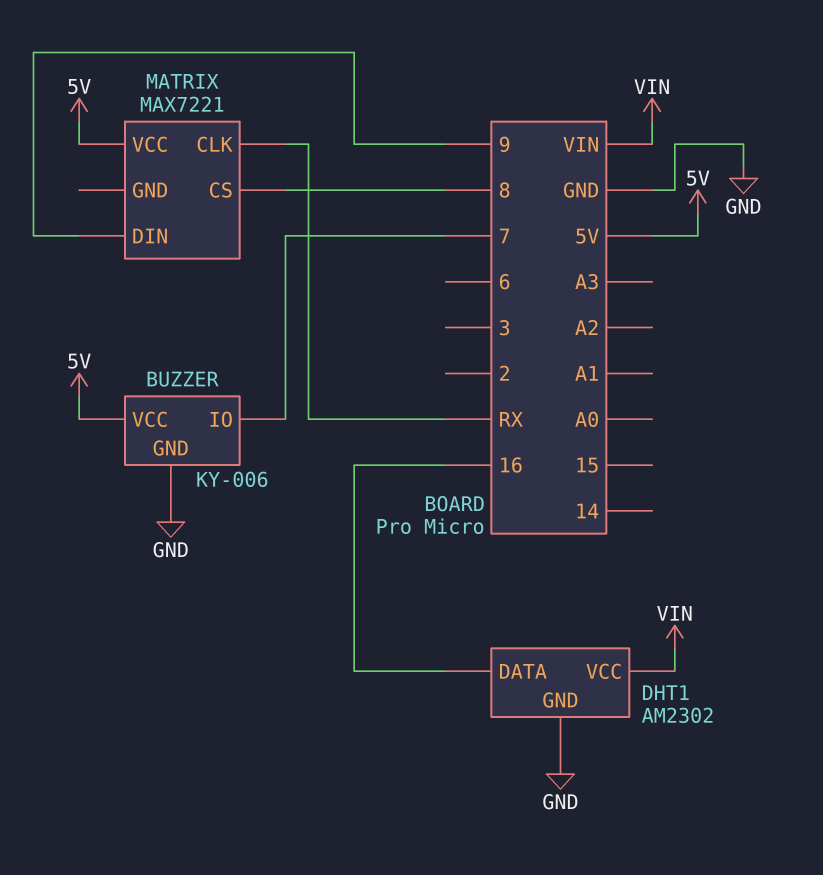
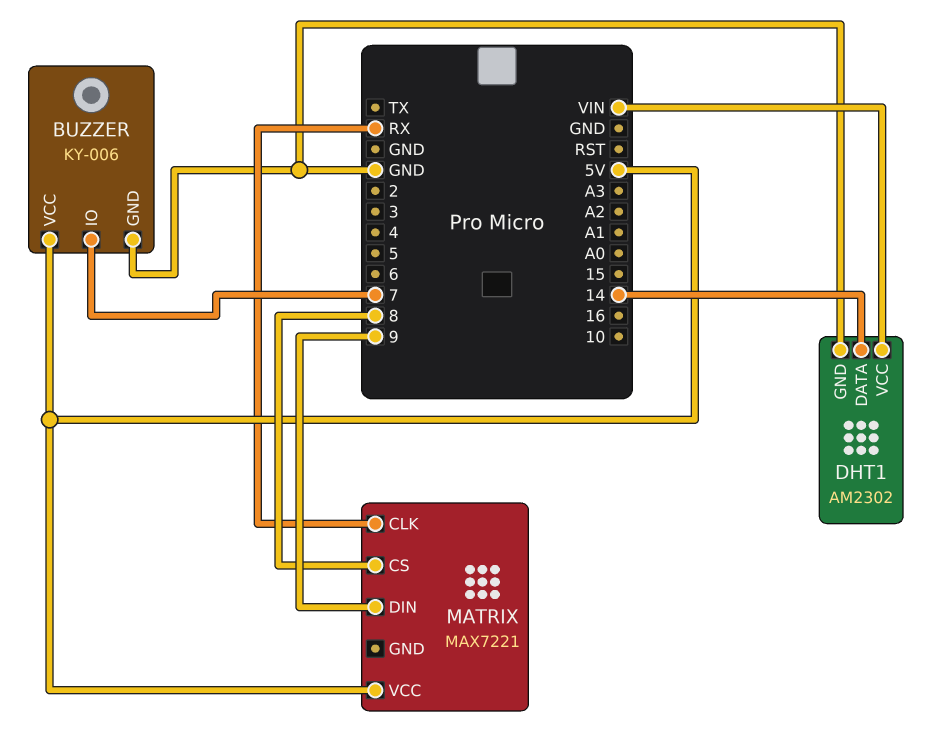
DHT1 pin DATA: 16 -> 14

